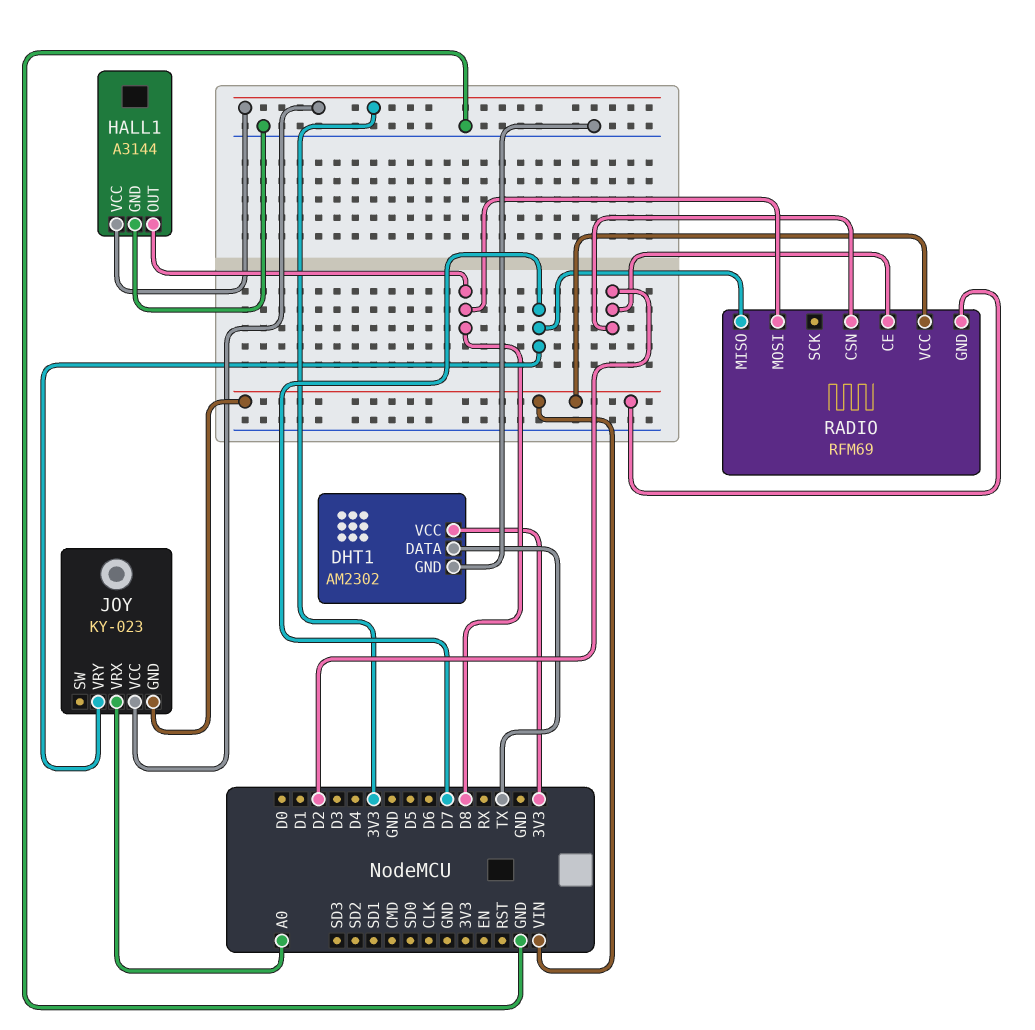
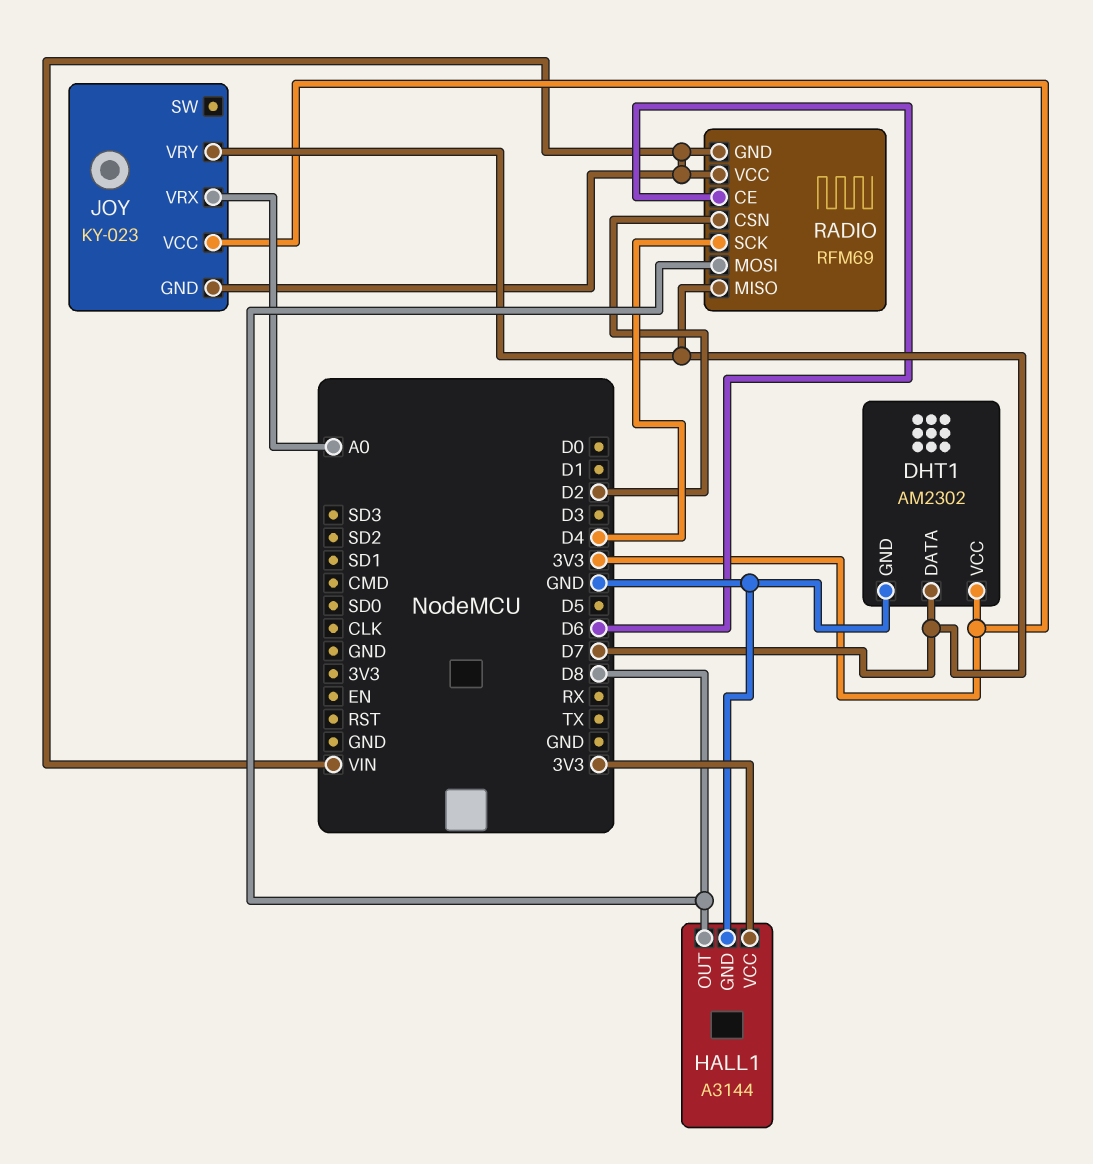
DHT1 pin DATA: TX -> D7
RADIO pin CE: D2 -> D6
RADIO pin SCK: none -> D4

